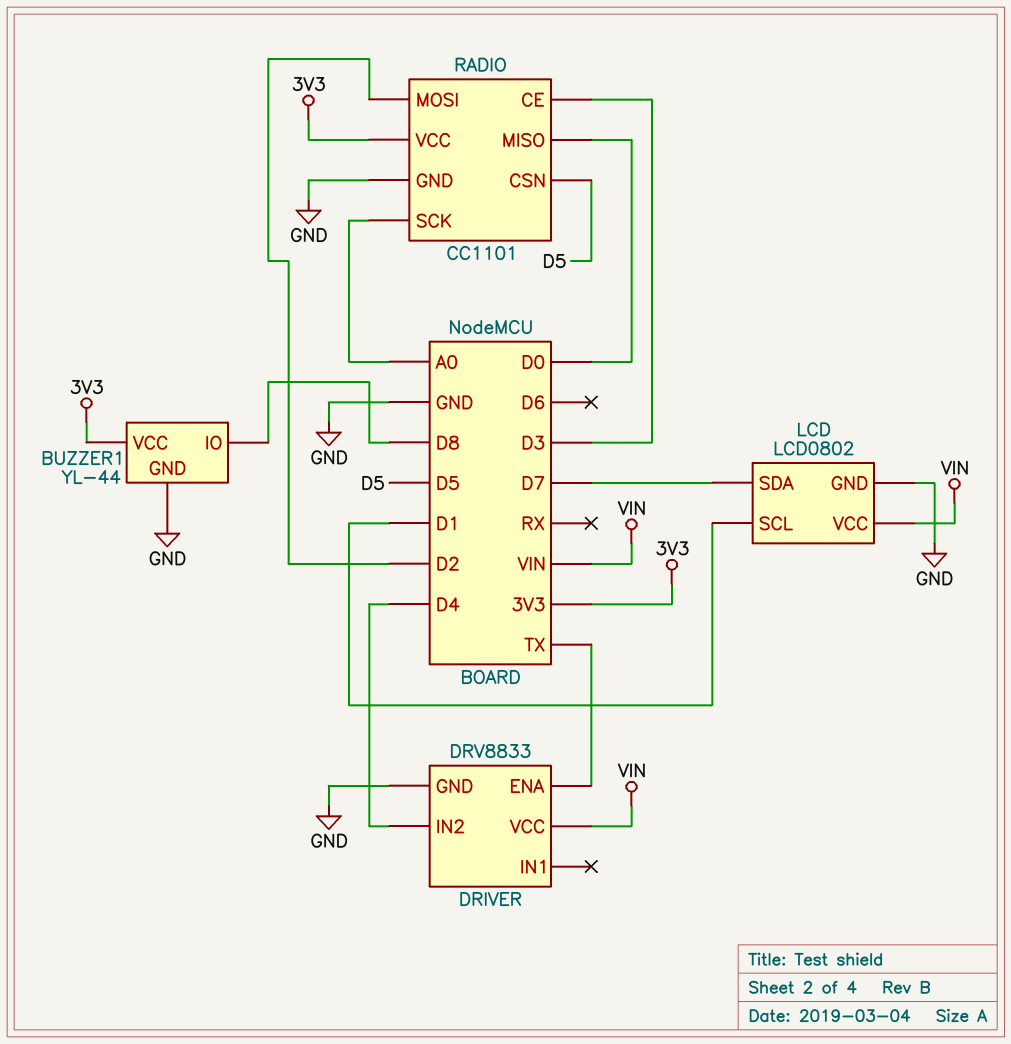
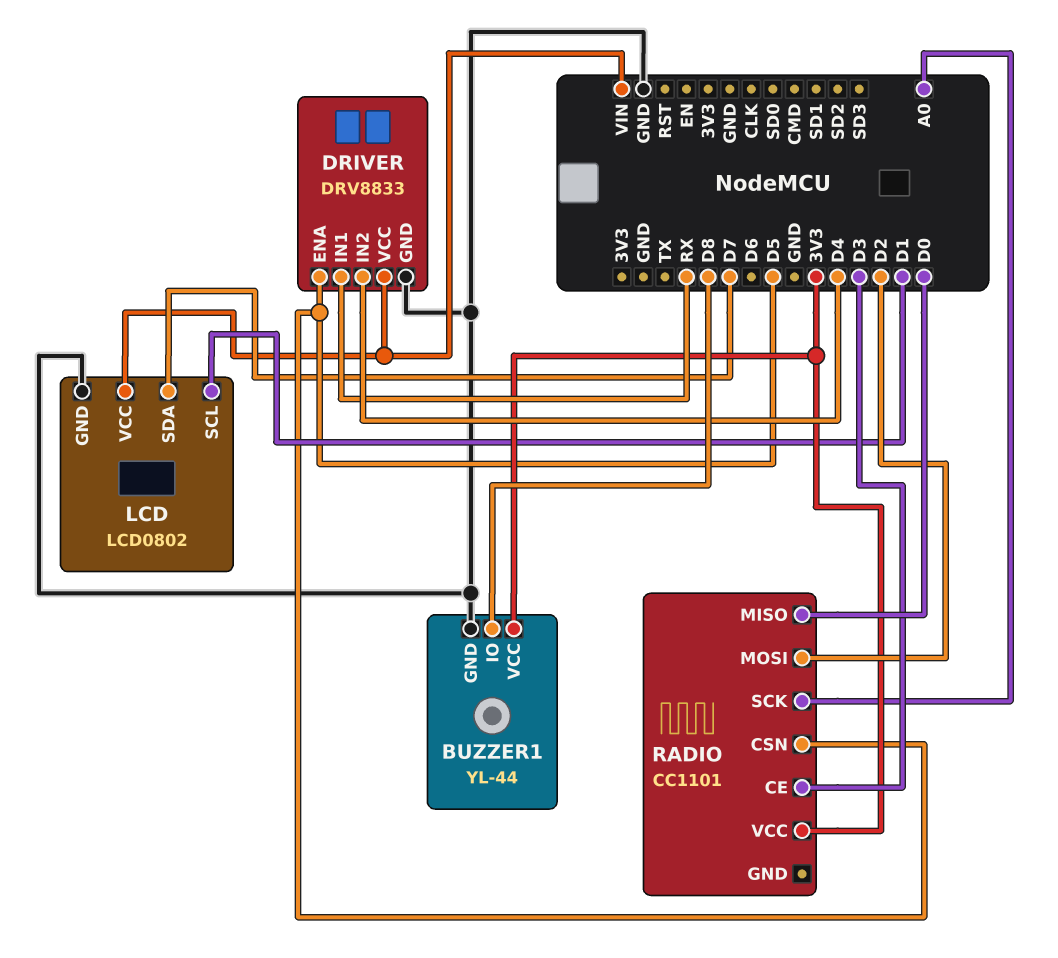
DRIVER pin ENA: TX -> D5
DRIVER pin IN1: none -> RX
RADIO pin GND: GND -> none

